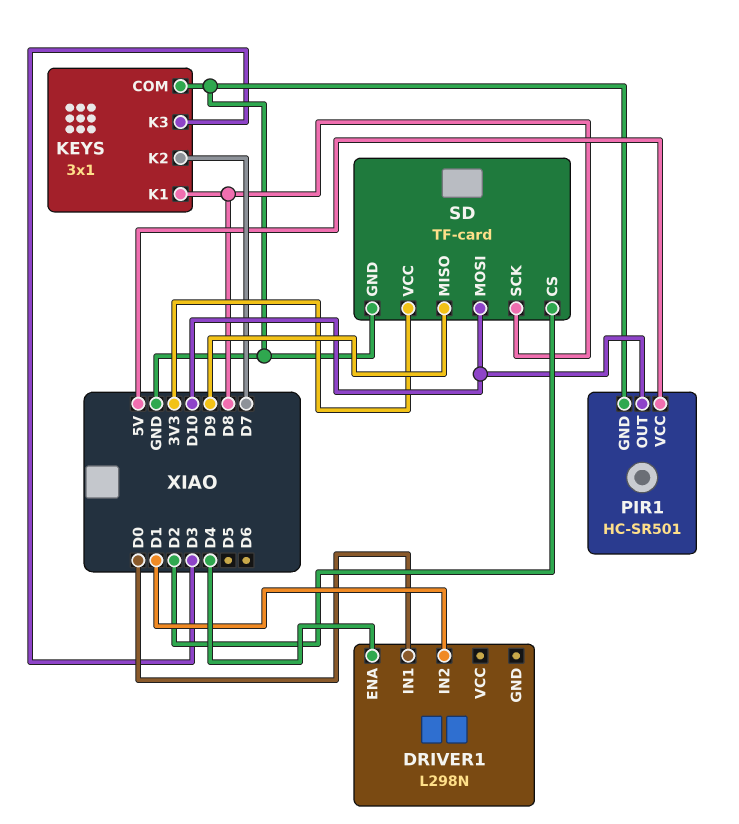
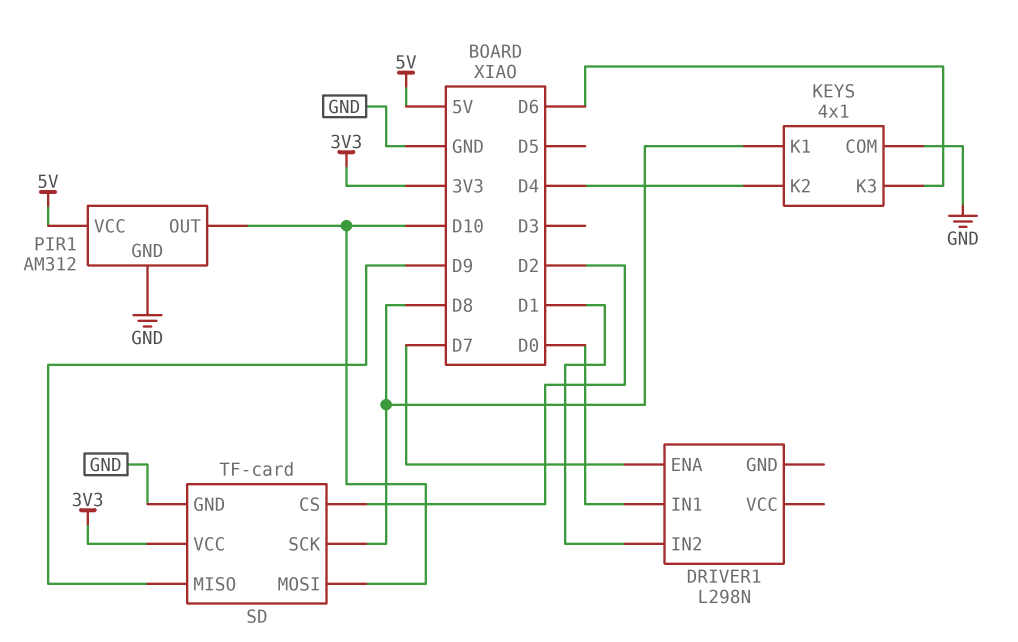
DRIVER1 pin ENA: D4 -> D7
KEYS: 3x1 -> 4x1
KEYS pin K2: D7 -> D4
KEYS pin K3: D3 -> D6
PIR1: HC-SR501 -> AM312

